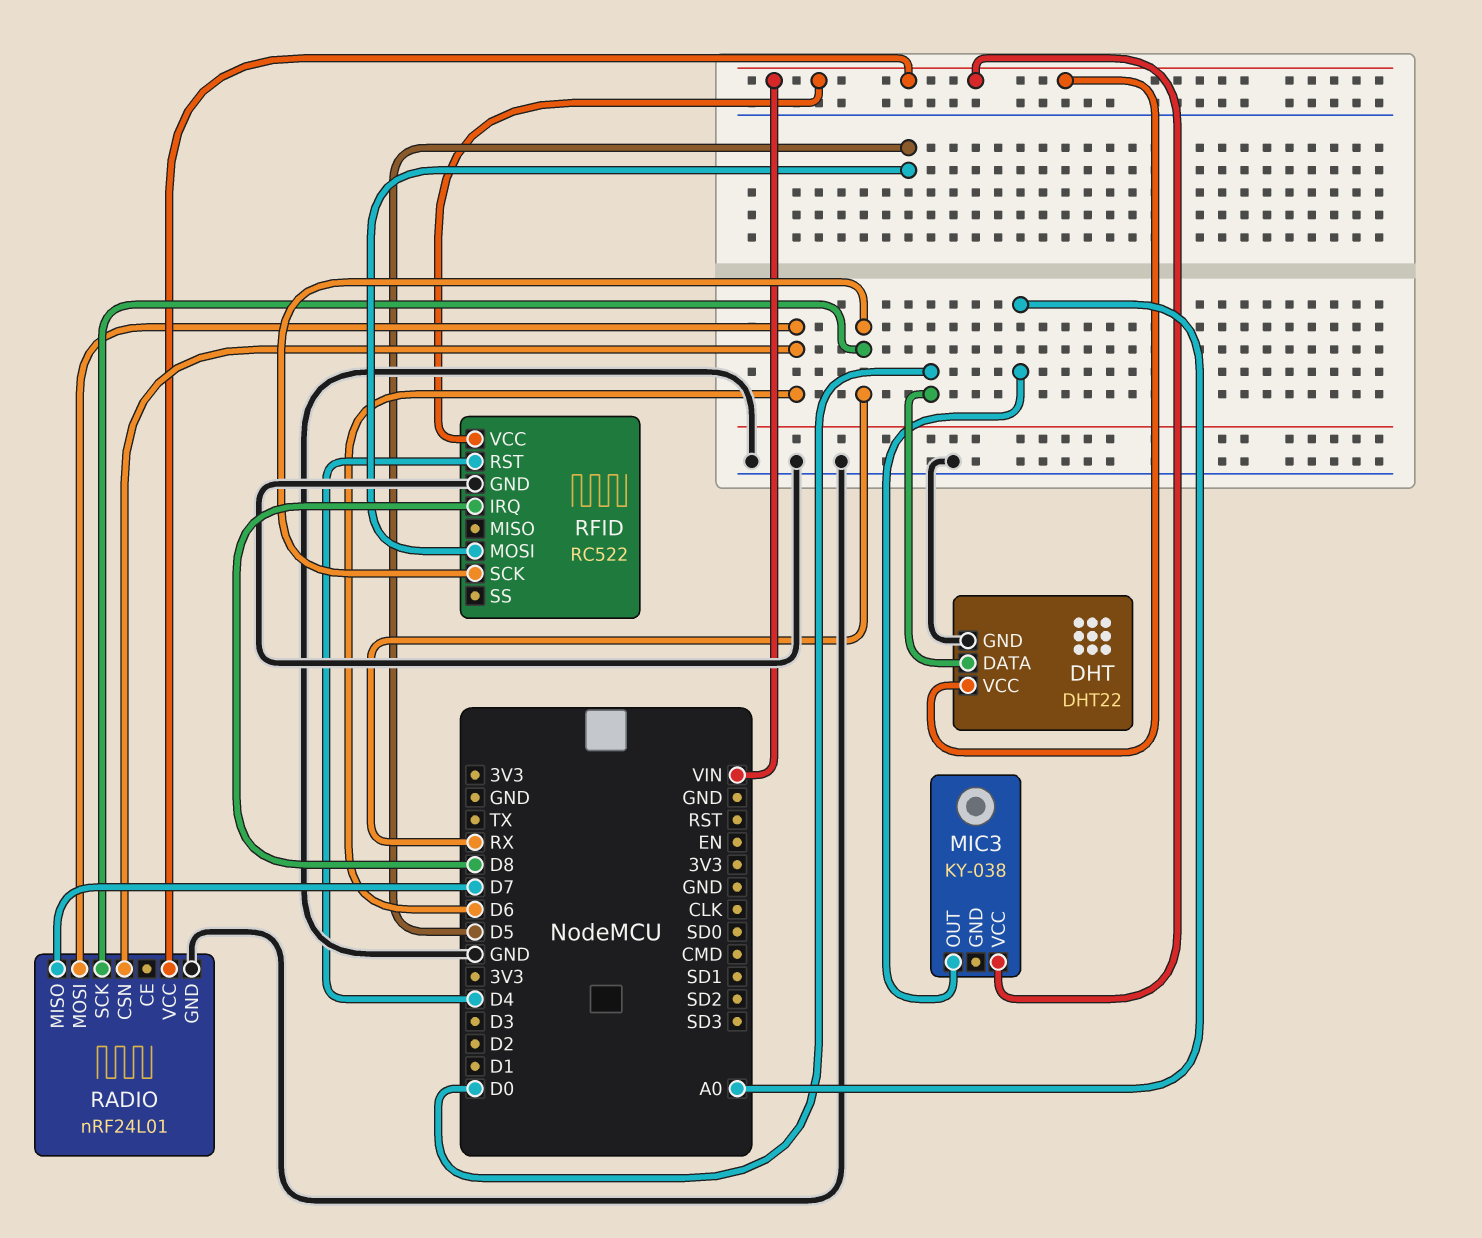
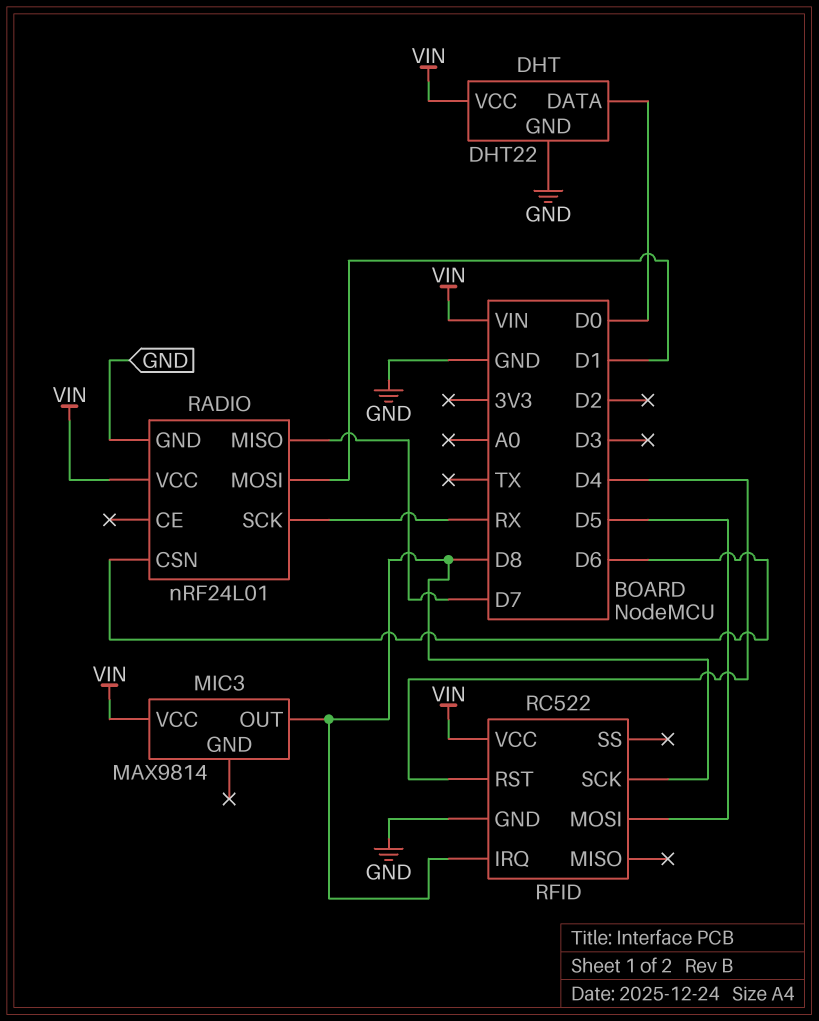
MIC3: KY-038 -> MAX9814
MIC3 pin OUT: A0 -> D8
RADIO pin MOSI: D6 -> D1
RFID pin SCK: RX -> D8

